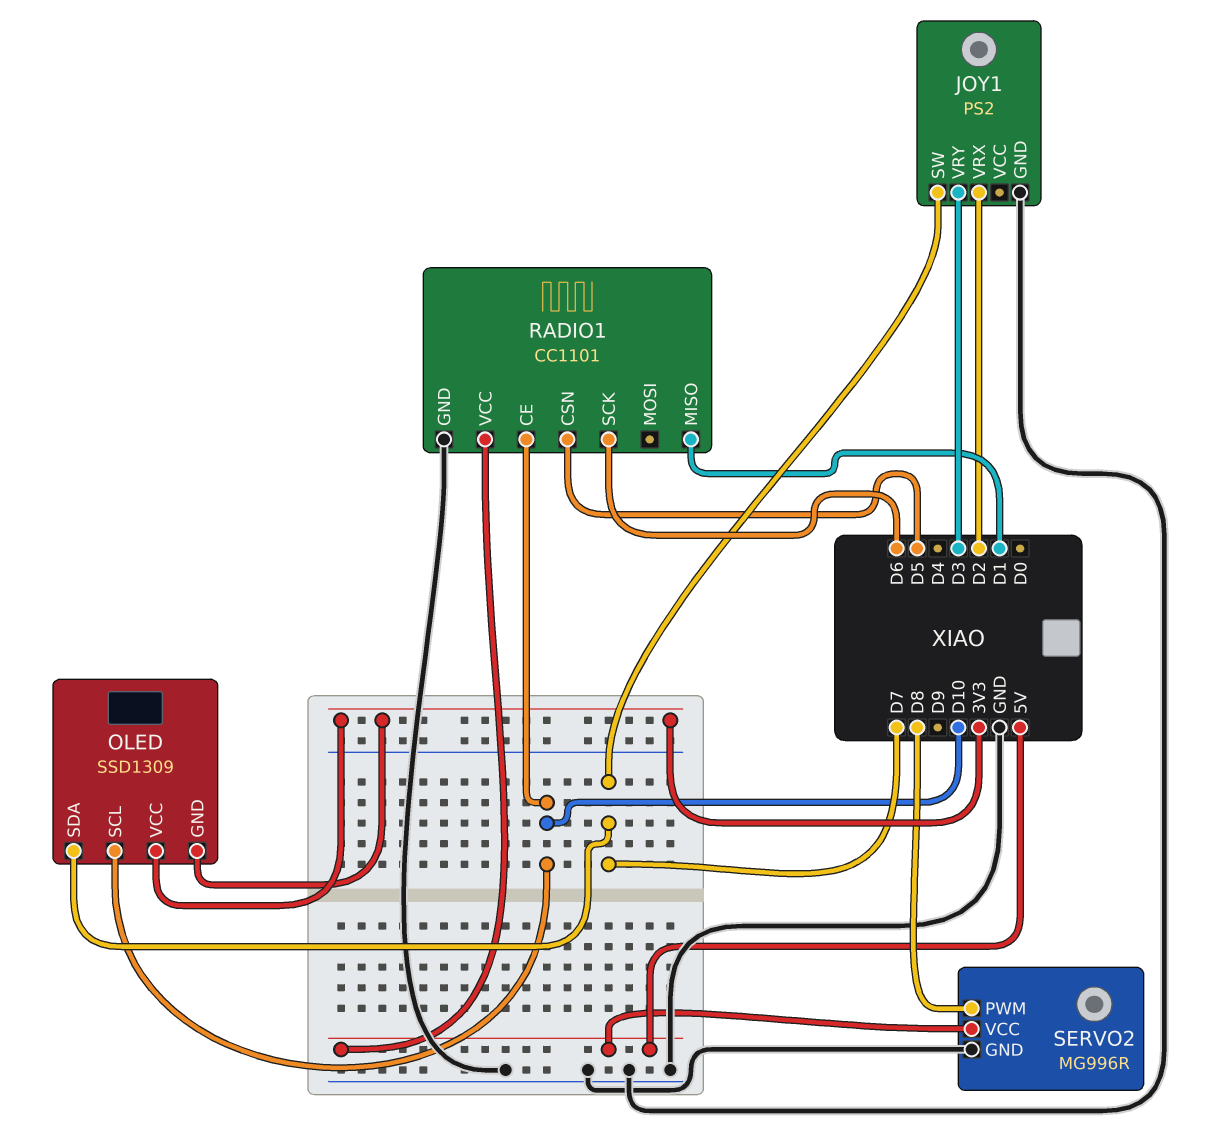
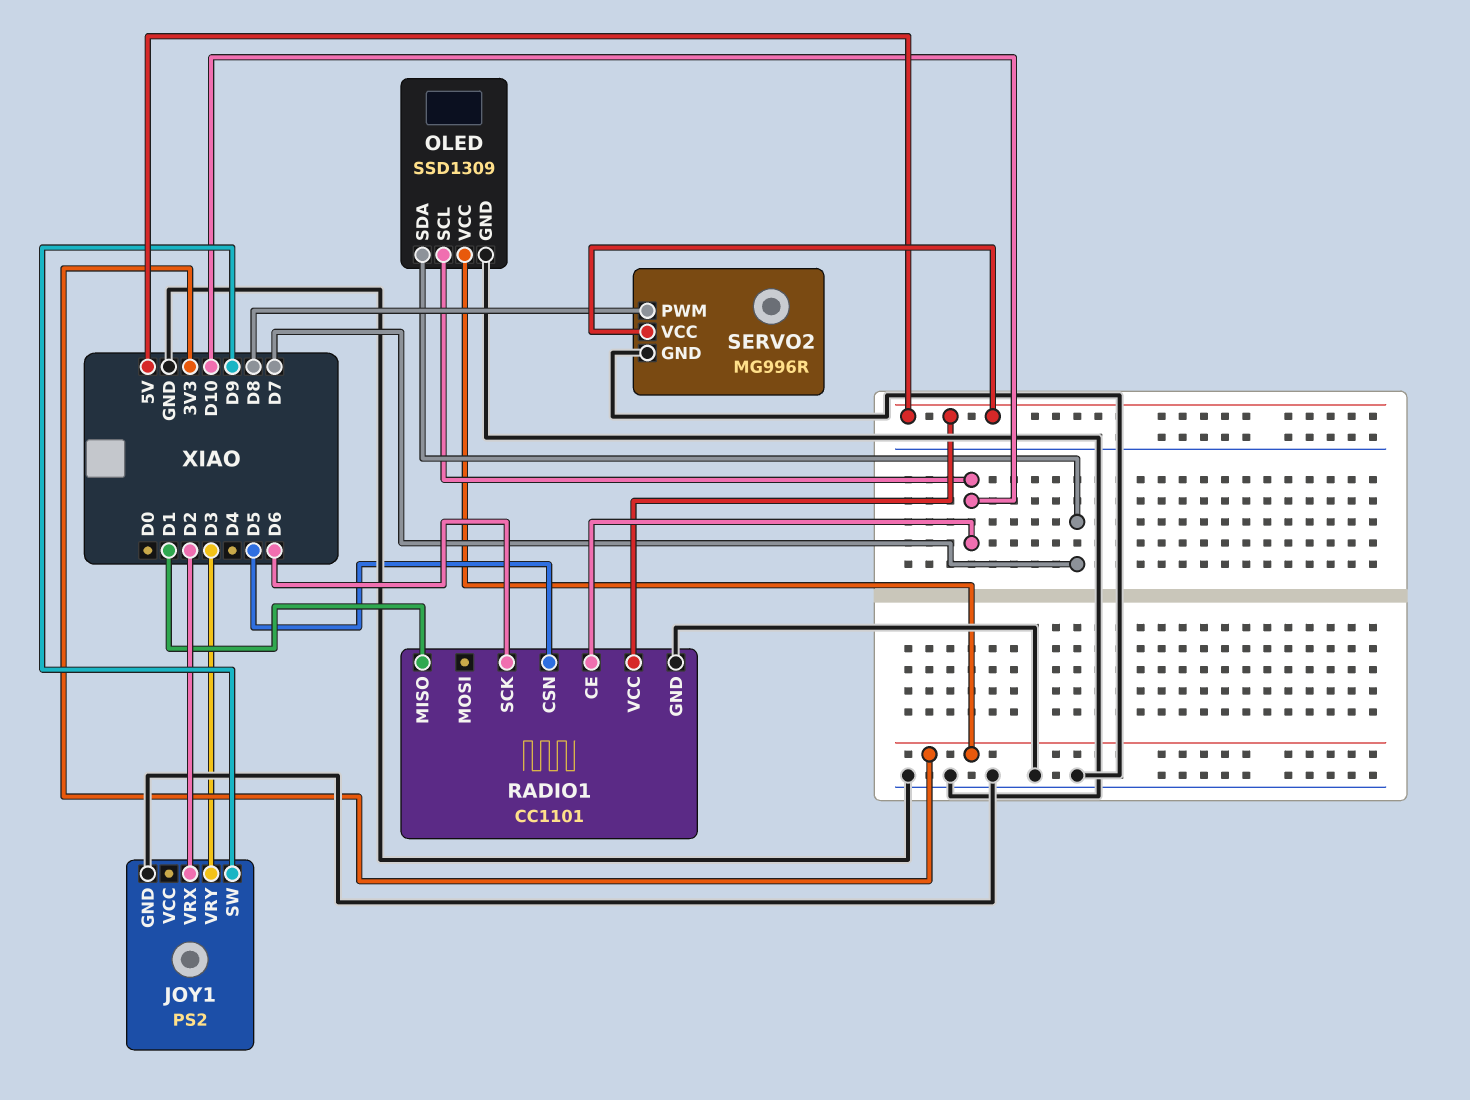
JOY1 pin SW: D7 -> D9
OLED pin GND: 3V3 -> GND

